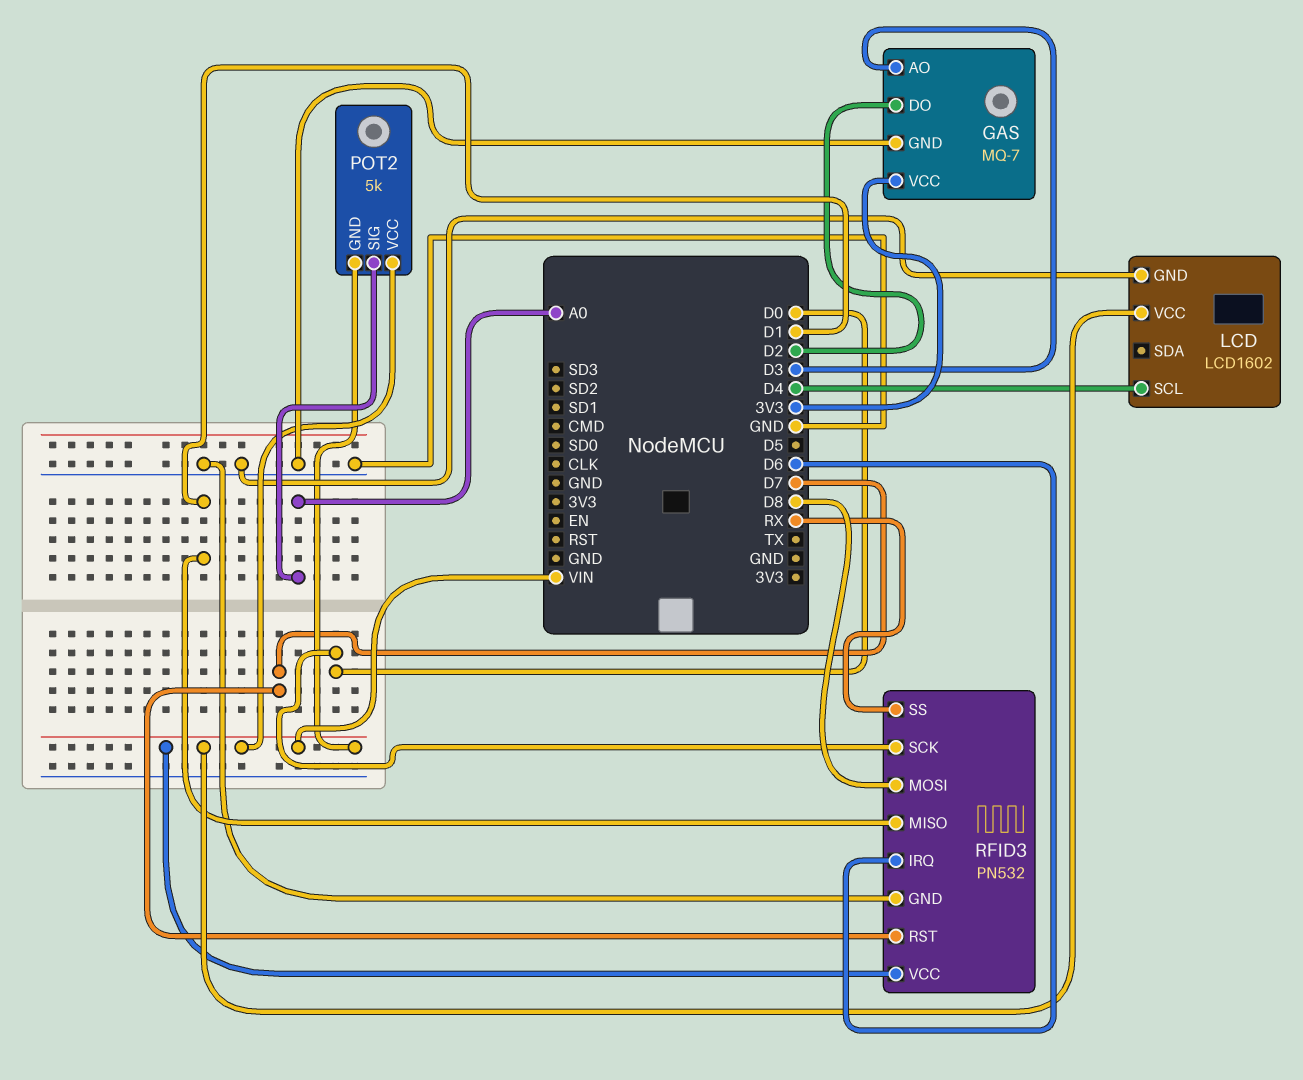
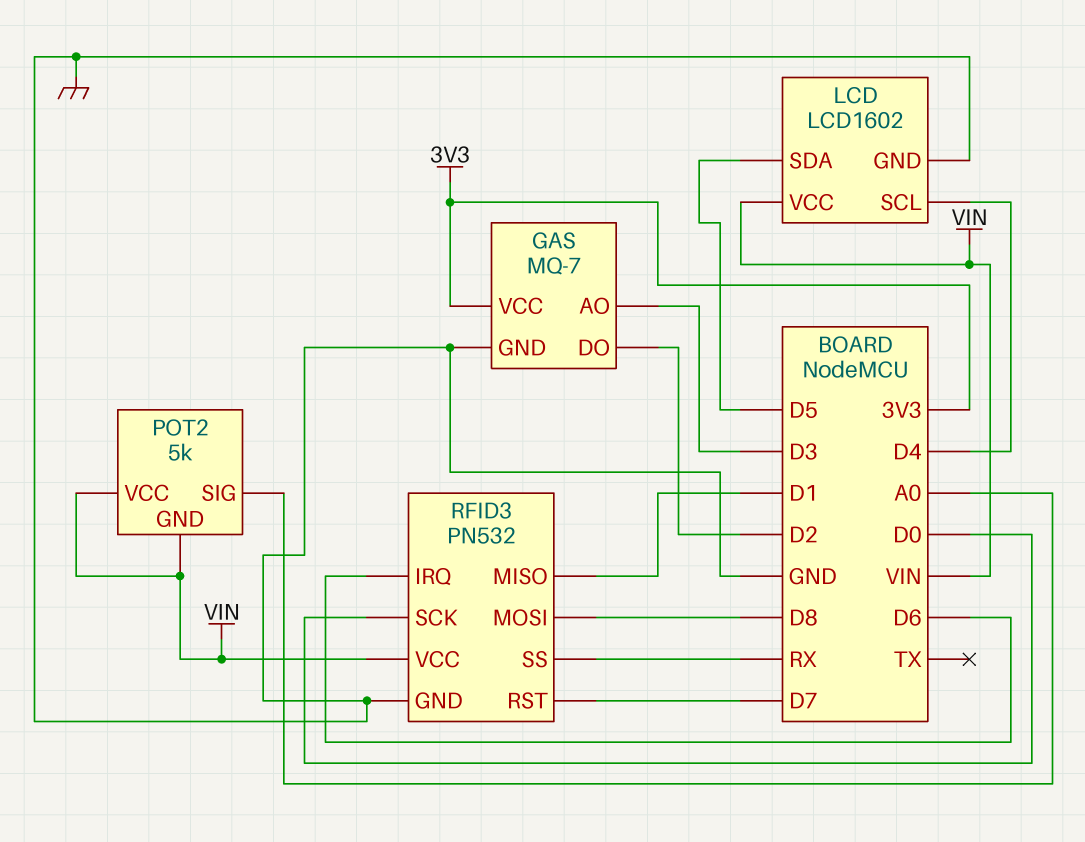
LCD pin SDA: none -> D5

